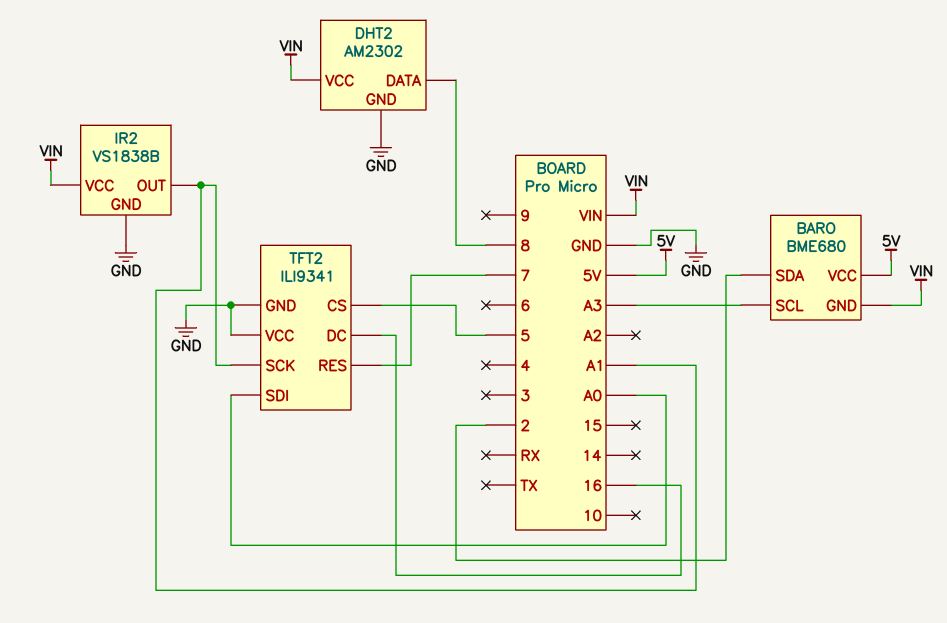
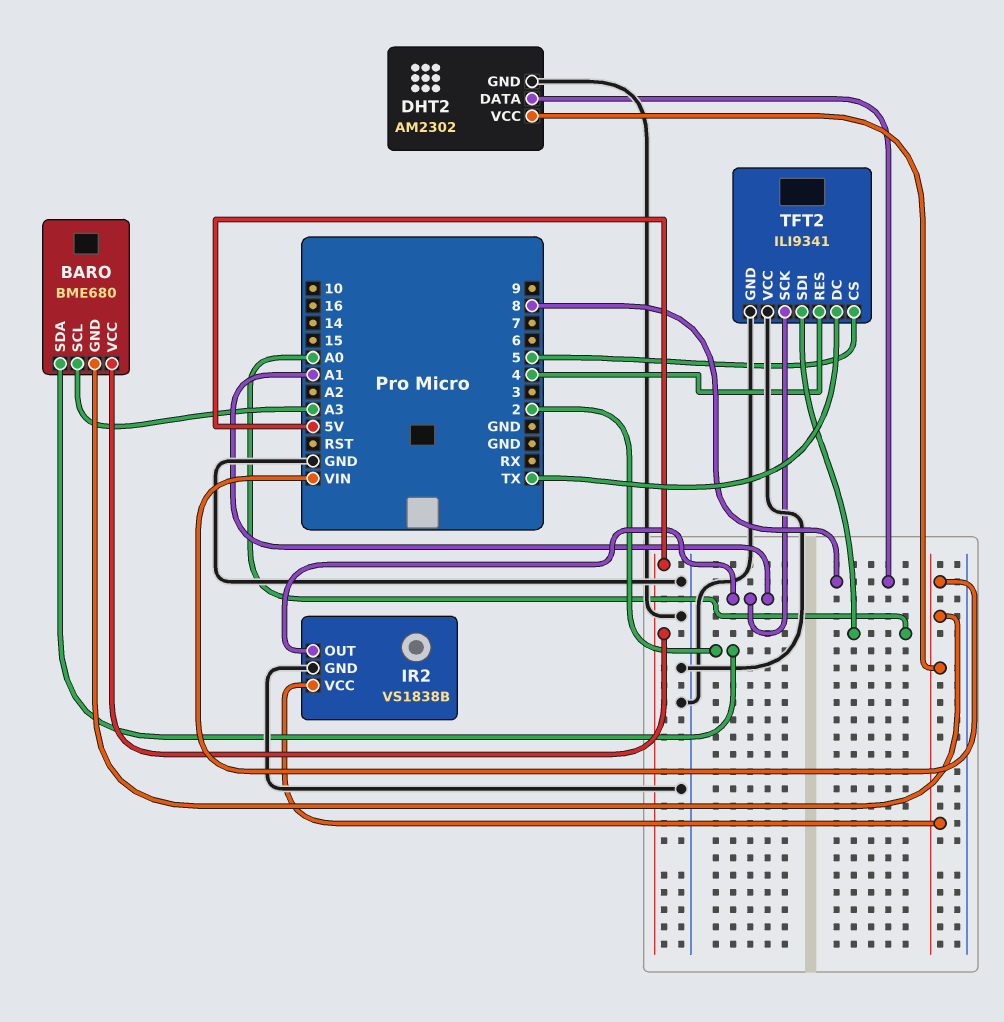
TFT2 pin DC: 16 -> TX
TFT2 pin RES: 7 -> 4

